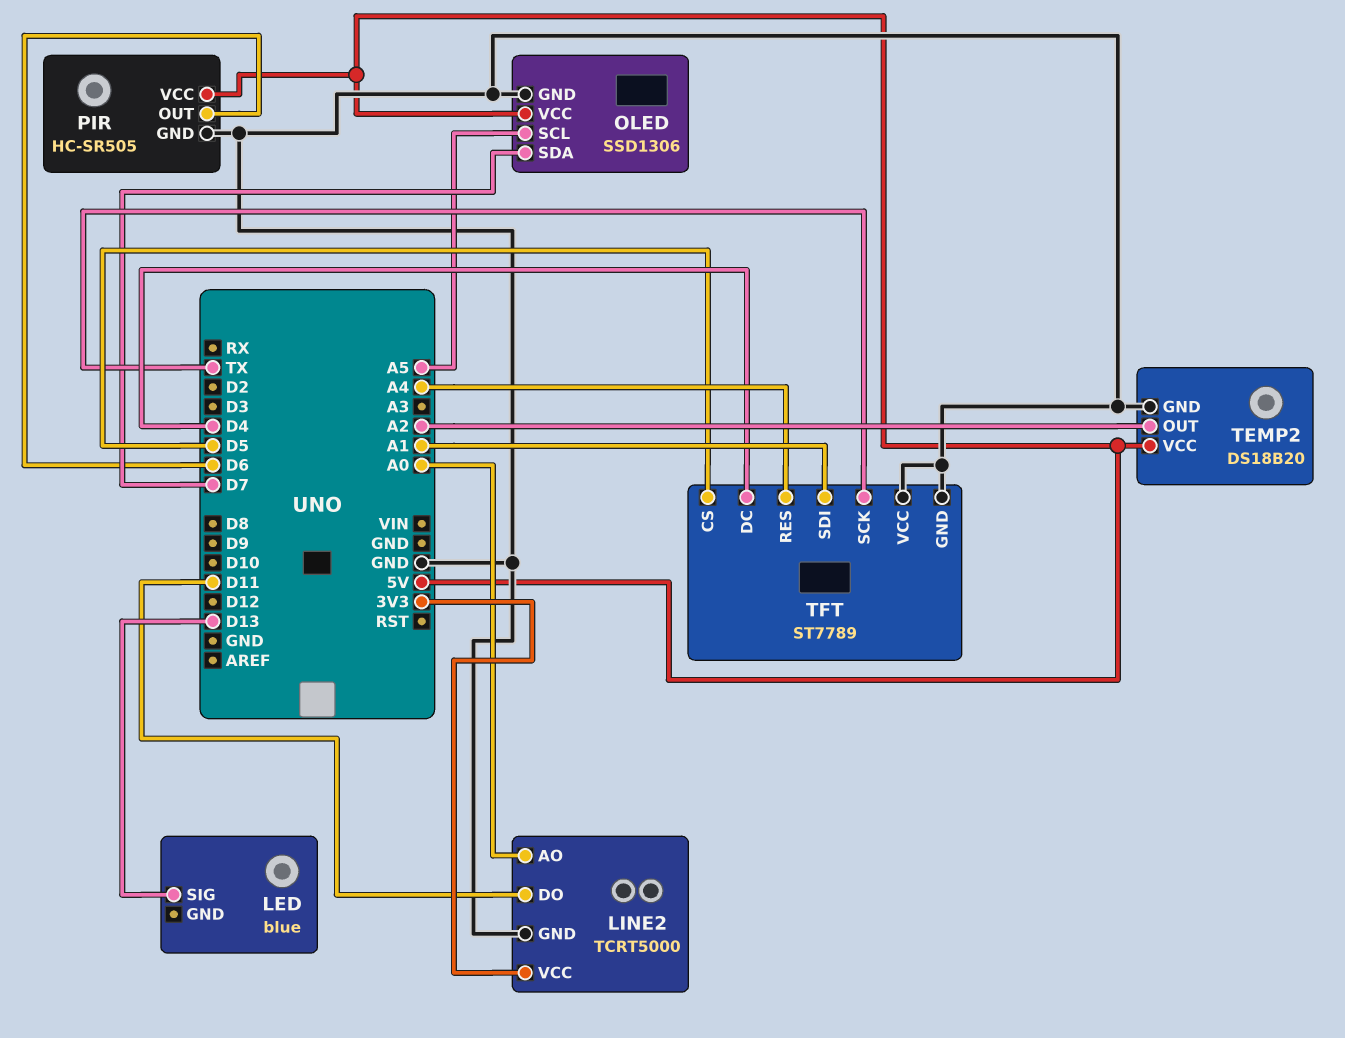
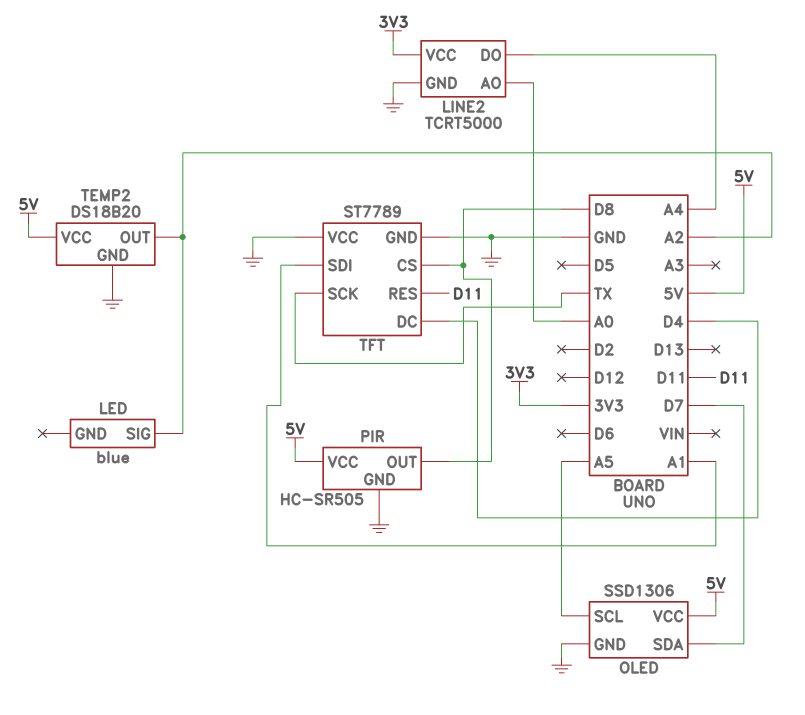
LED pin SIG: D13 -> A2
LINE2 pin DO: D11 -> A4
PIR pin OUT: D6 -> D8
TFT pin CS: D5 -> D8
TFT pin RES: A4 -> D11

